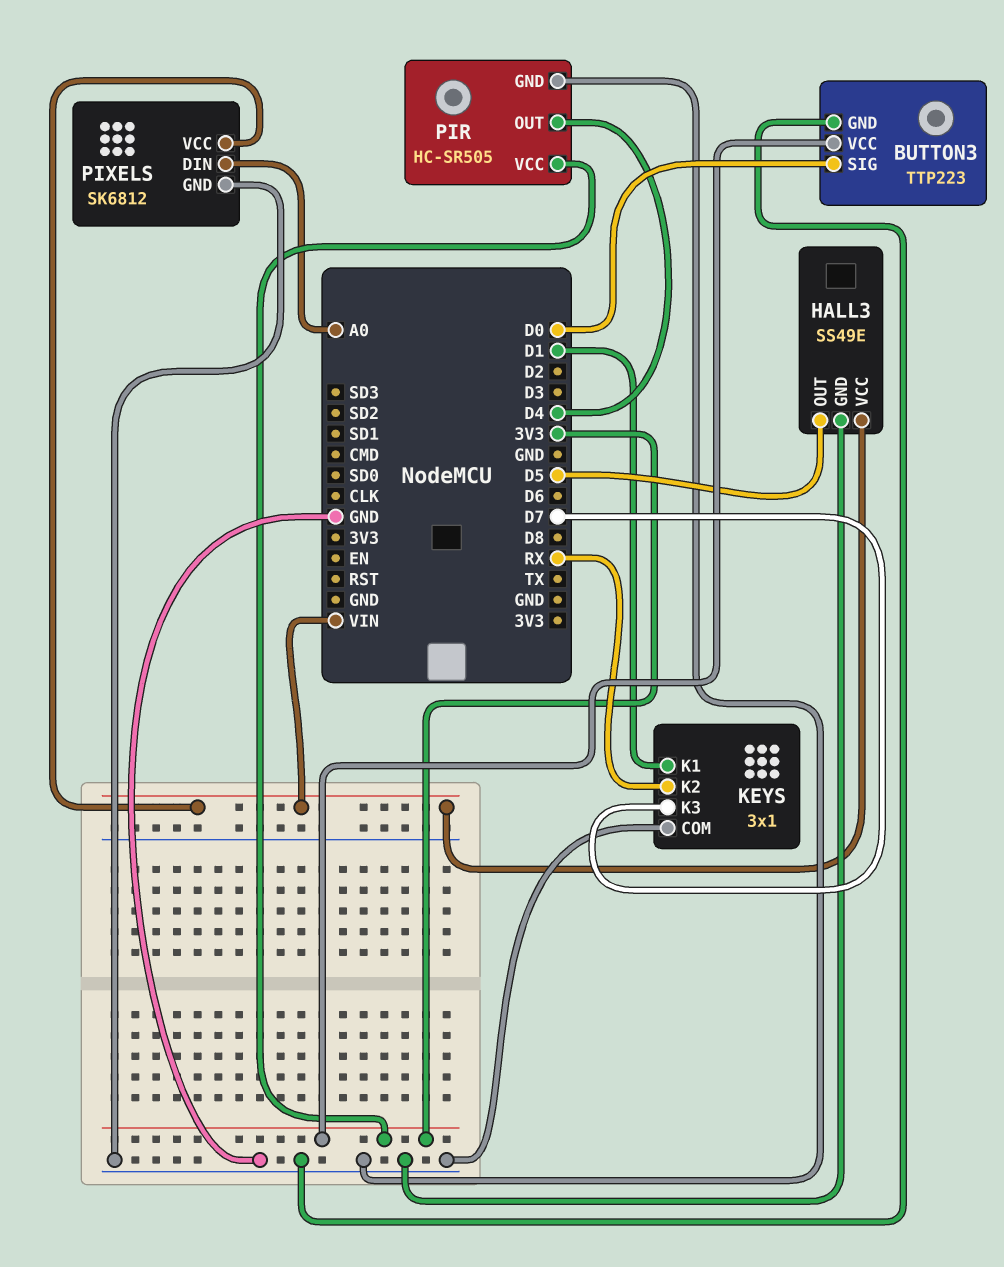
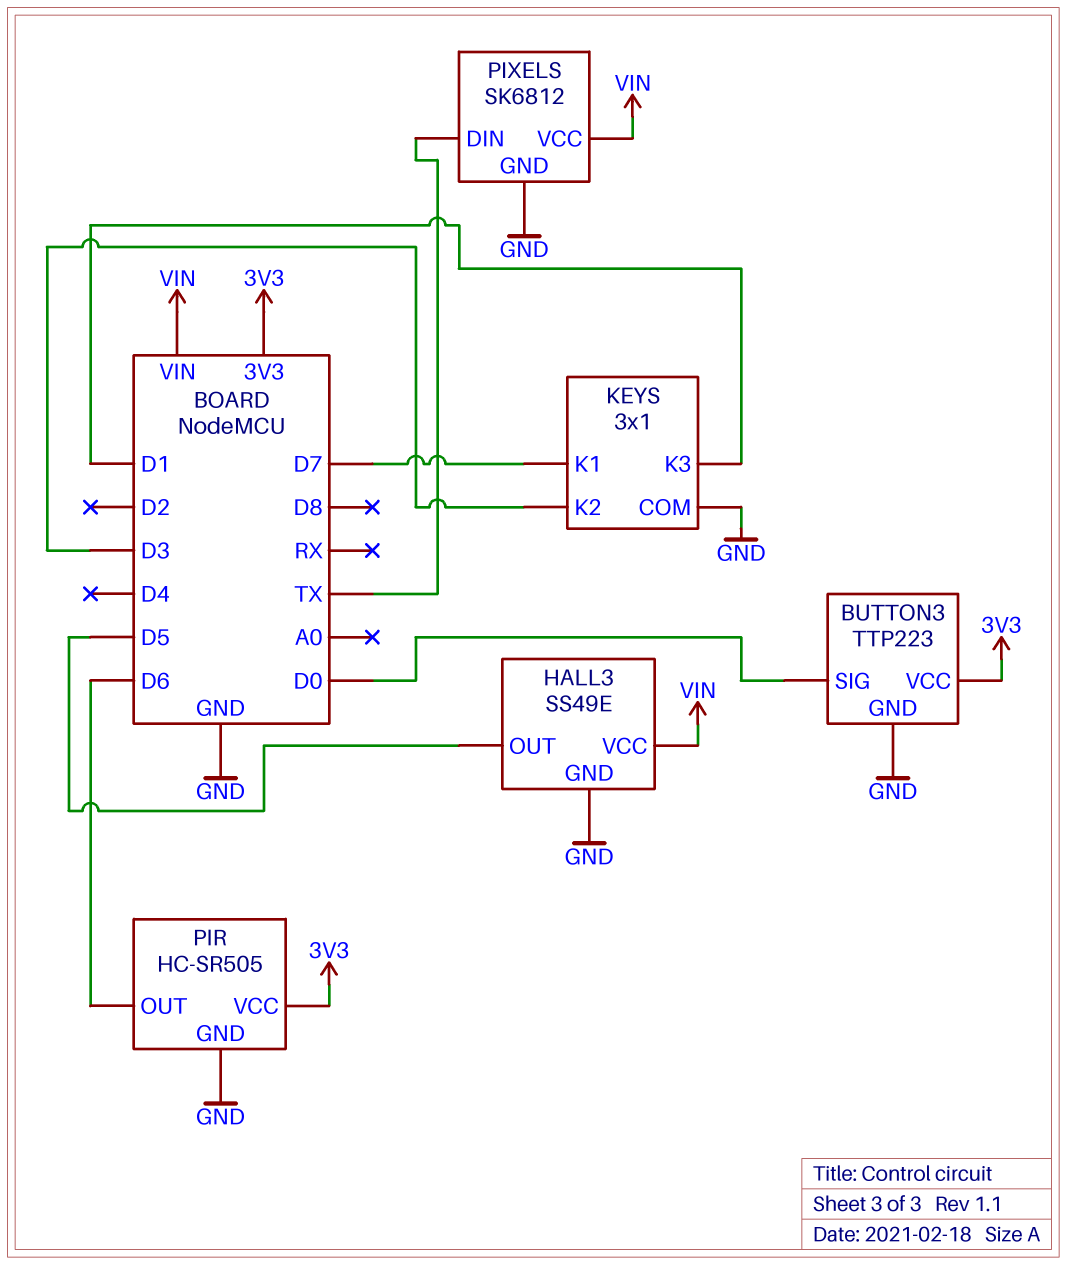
KEYS pin K1: D1 -> D7
KEYS pin K2: RX -> D3
KEYS pin K3: D7 -> D1
PIR pin OUT: D4 -> D6
PIXELS pin DIN: A0 -> TX

